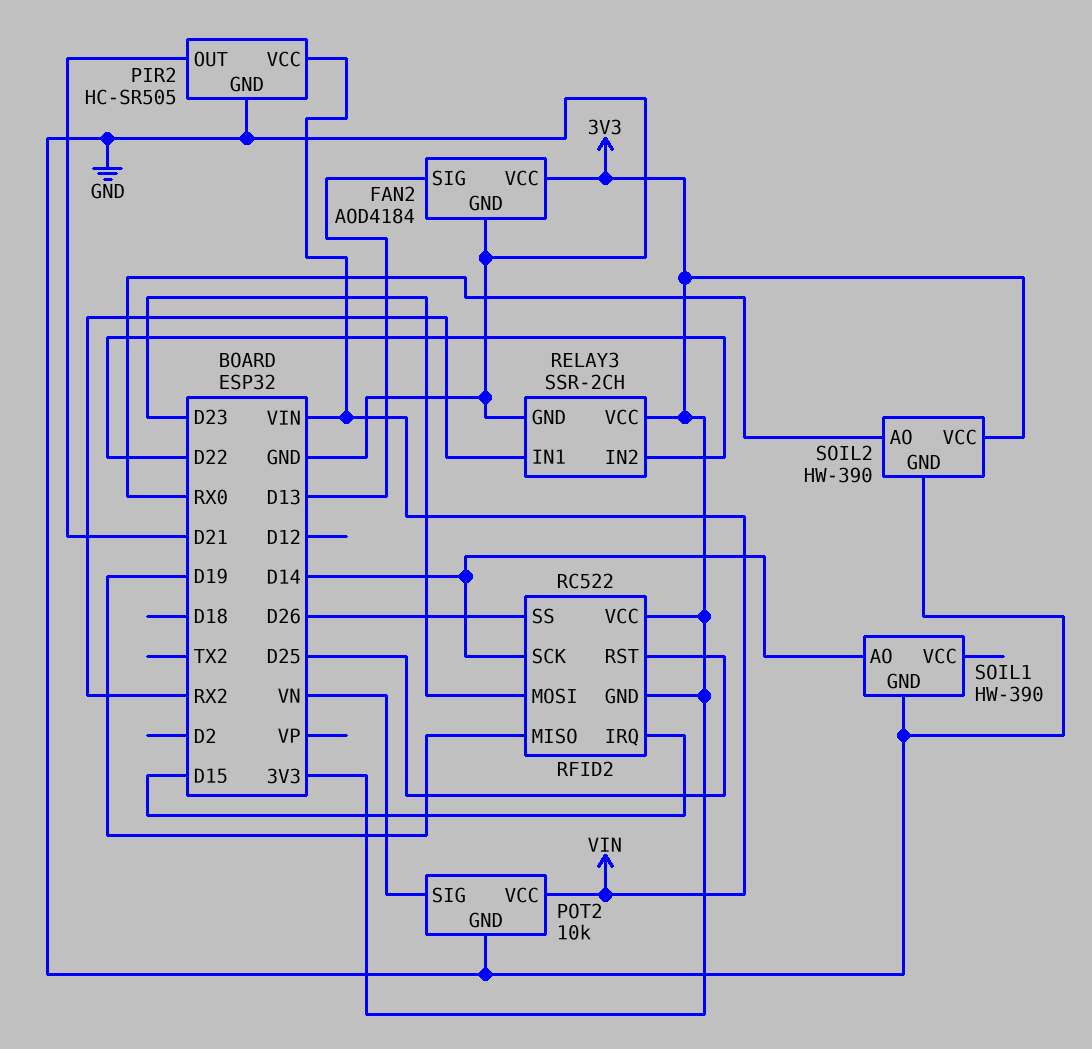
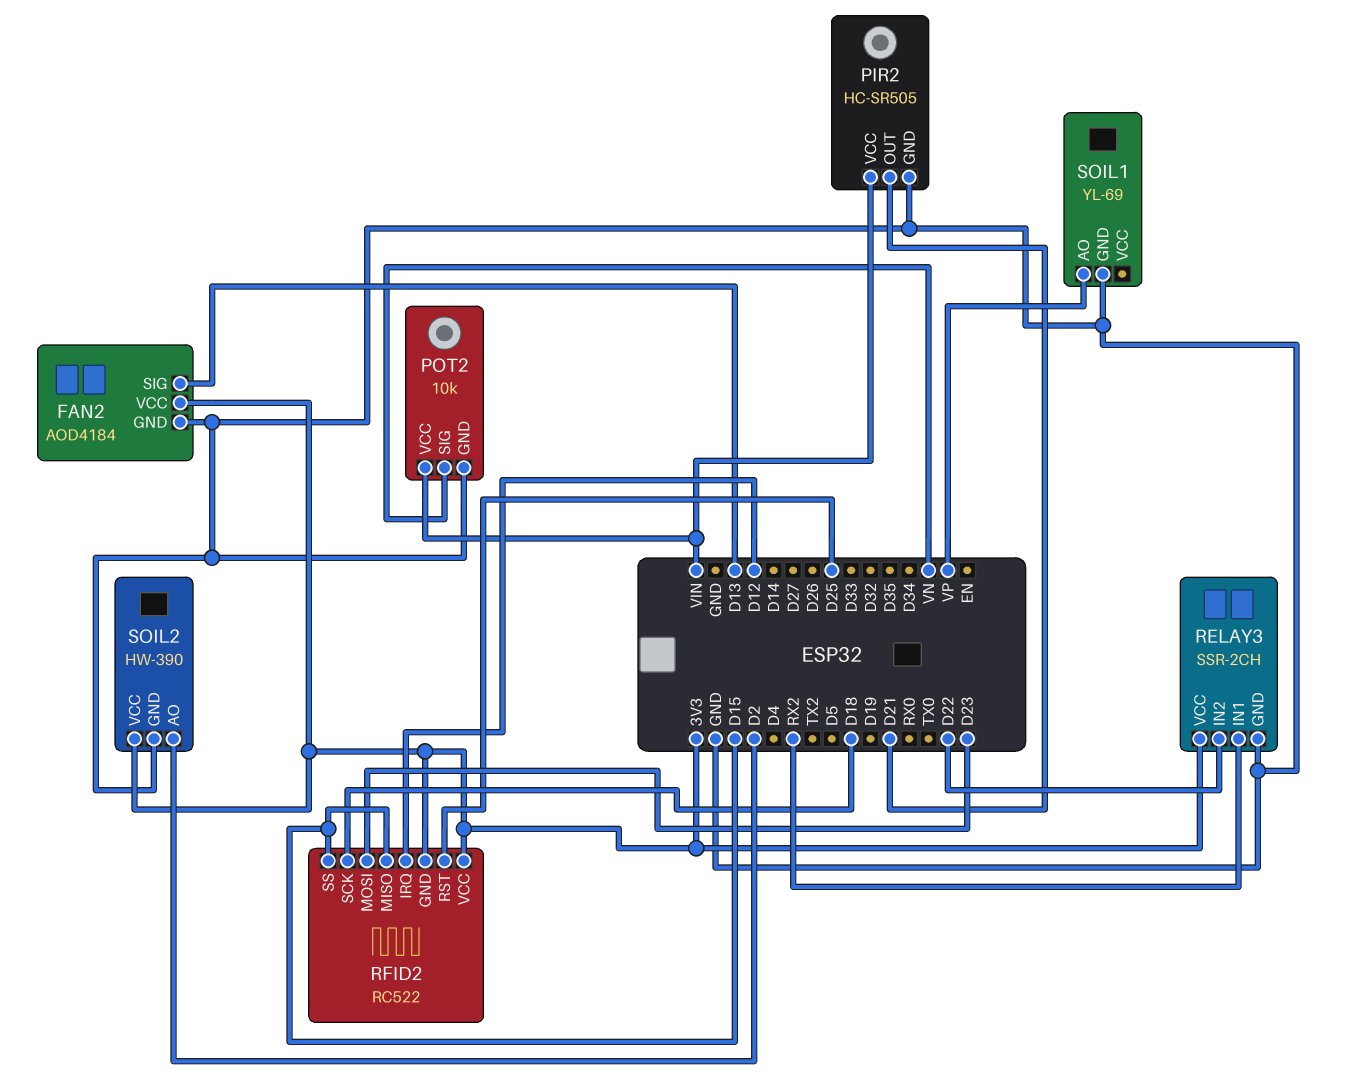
RFID2 pin IRQ: D15 -> D12
RFID2 pin MISO: D19 -> D15
RFID2 pin SCK: D14 -> D18
RFID2 pin SS: D26 -> D15
SOIL1: HW-390 -> YL-69
SOIL1 pin AO: D14 -> VP
SOIL2 pin AO: RX0 -> D2

